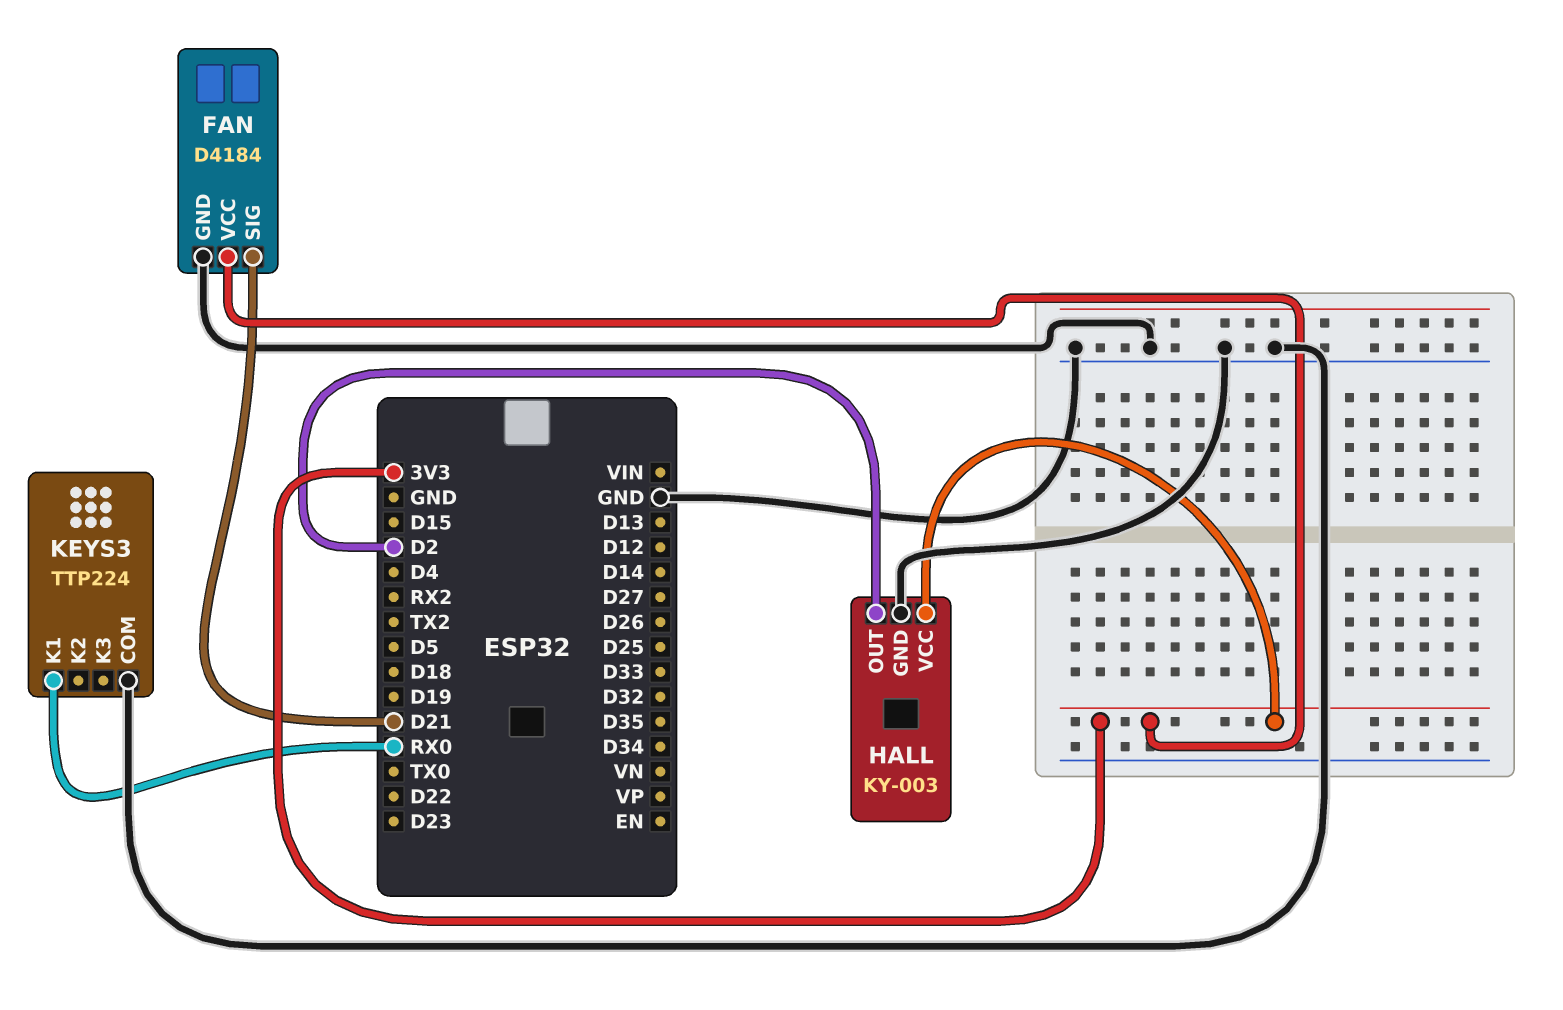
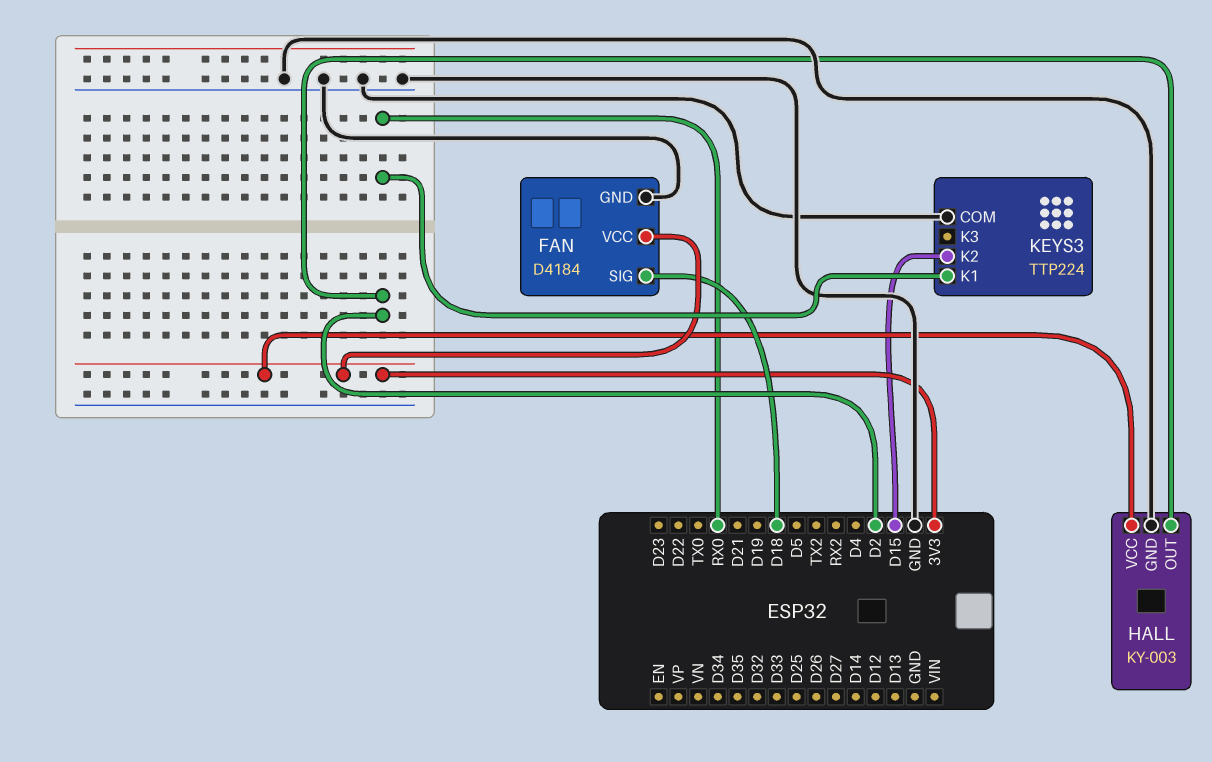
FAN pin SIG: D21 -> D18
KEYS3 pin K2: none -> D15

